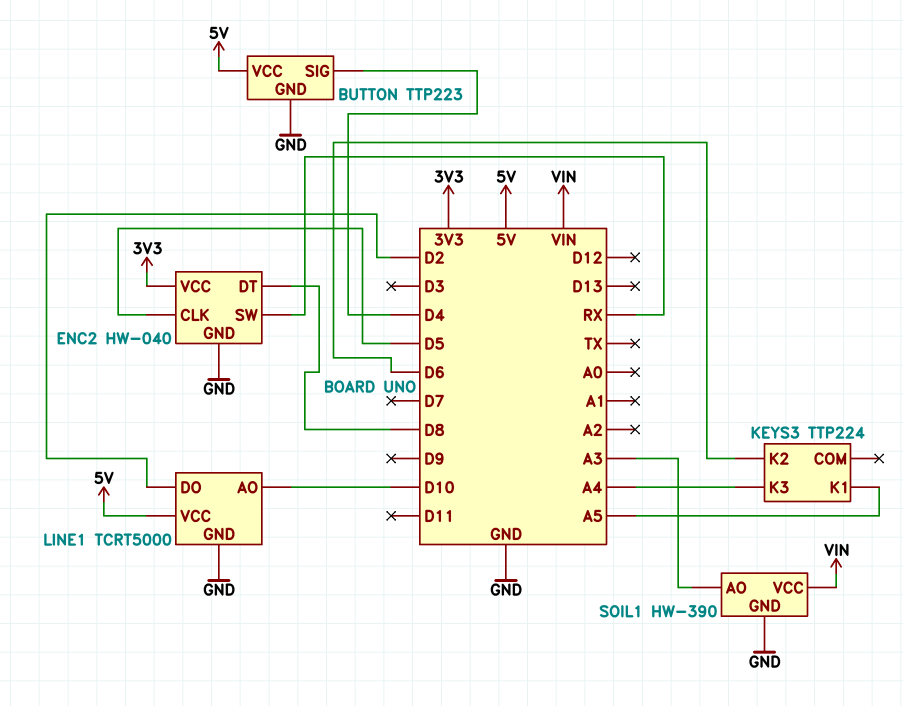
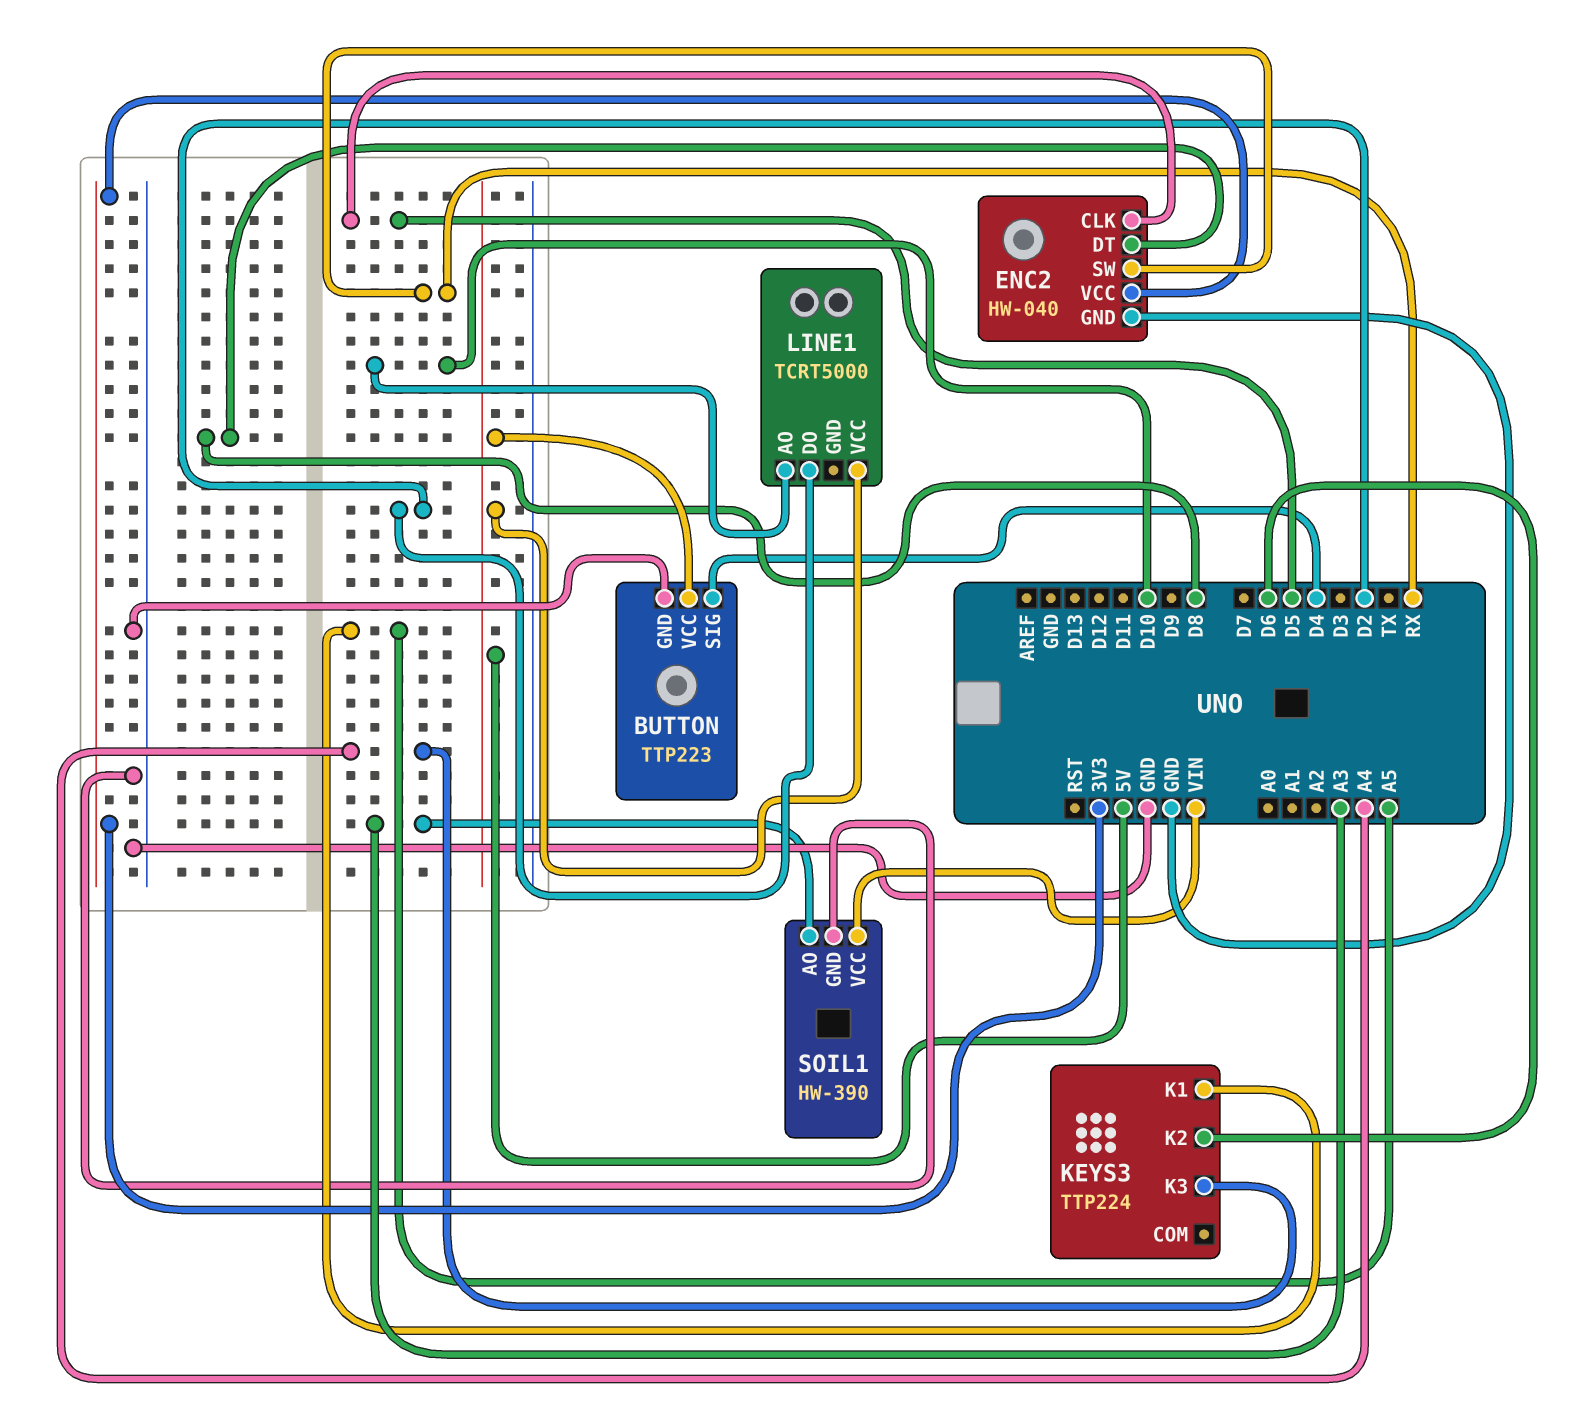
LINE1 pin GND: GND -> none

